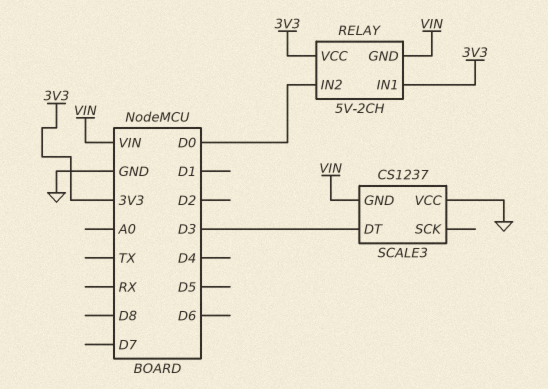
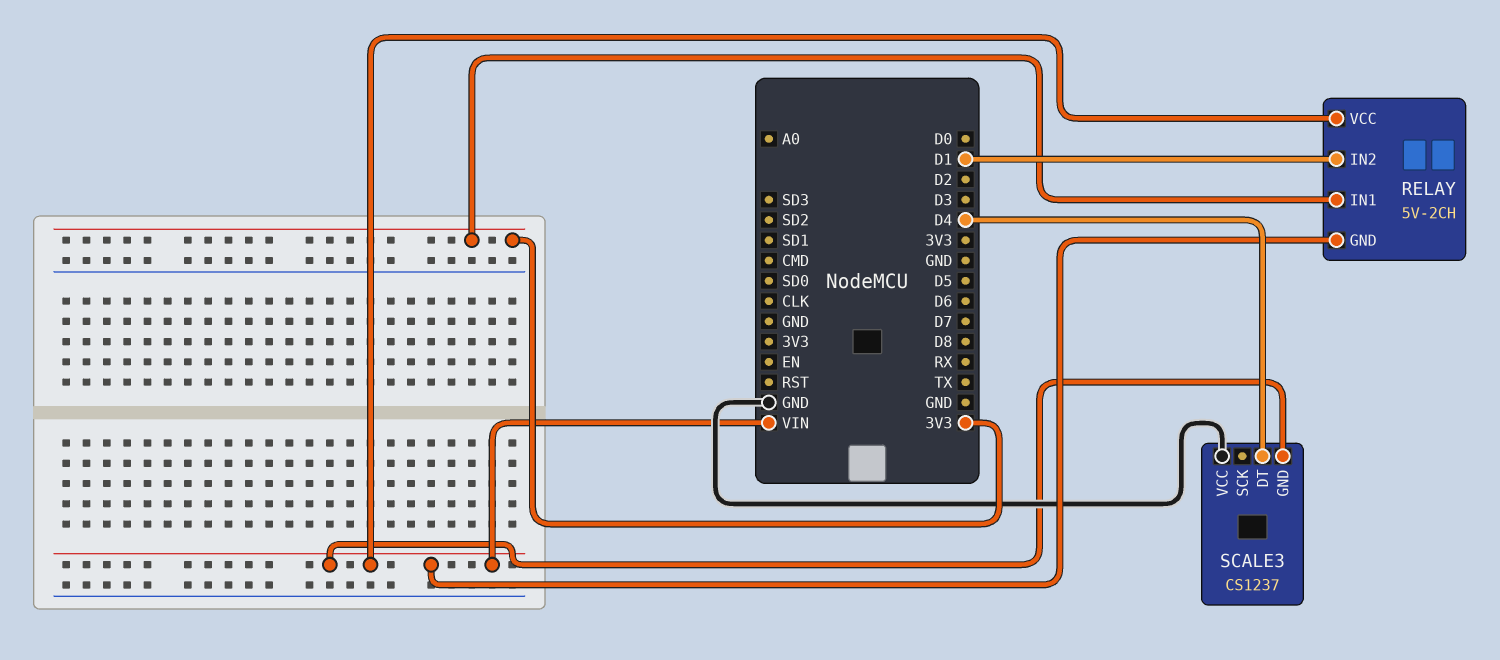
RELAY pin IN2: D0 -> D1
RELAY pin VCC: 3V3 -> VIN
SCALE3 pin DT: D3 -> D4

